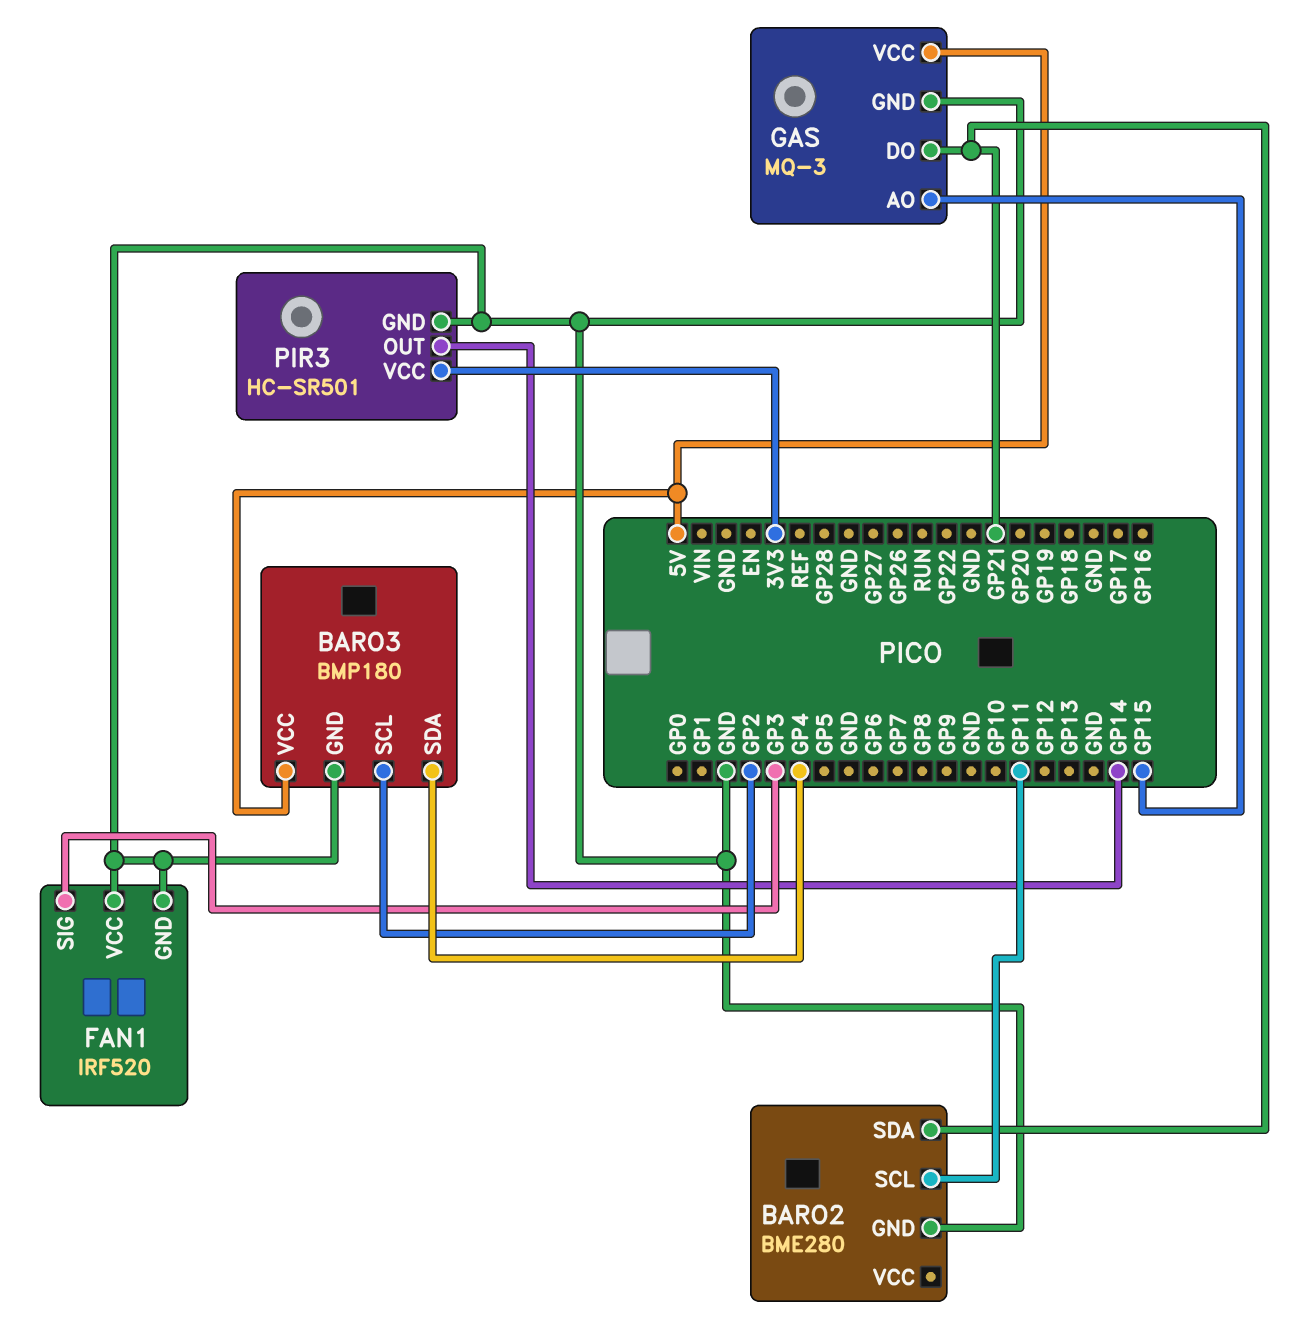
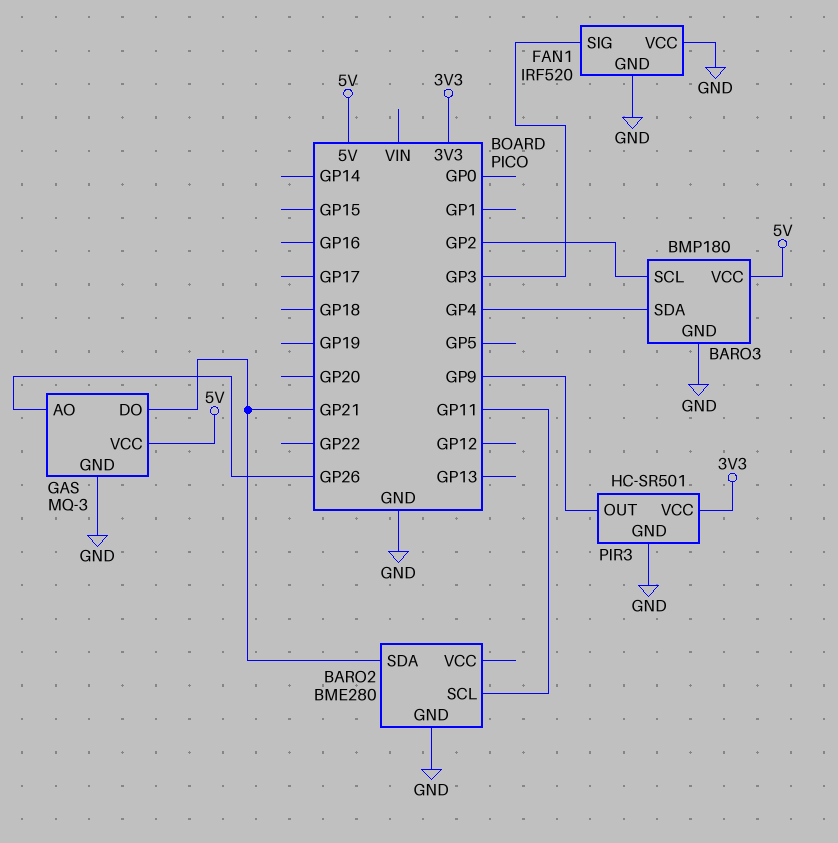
GAS pin AO: GP15 -> GP26
PIR3 pin OUT: GP14 -> GP9

